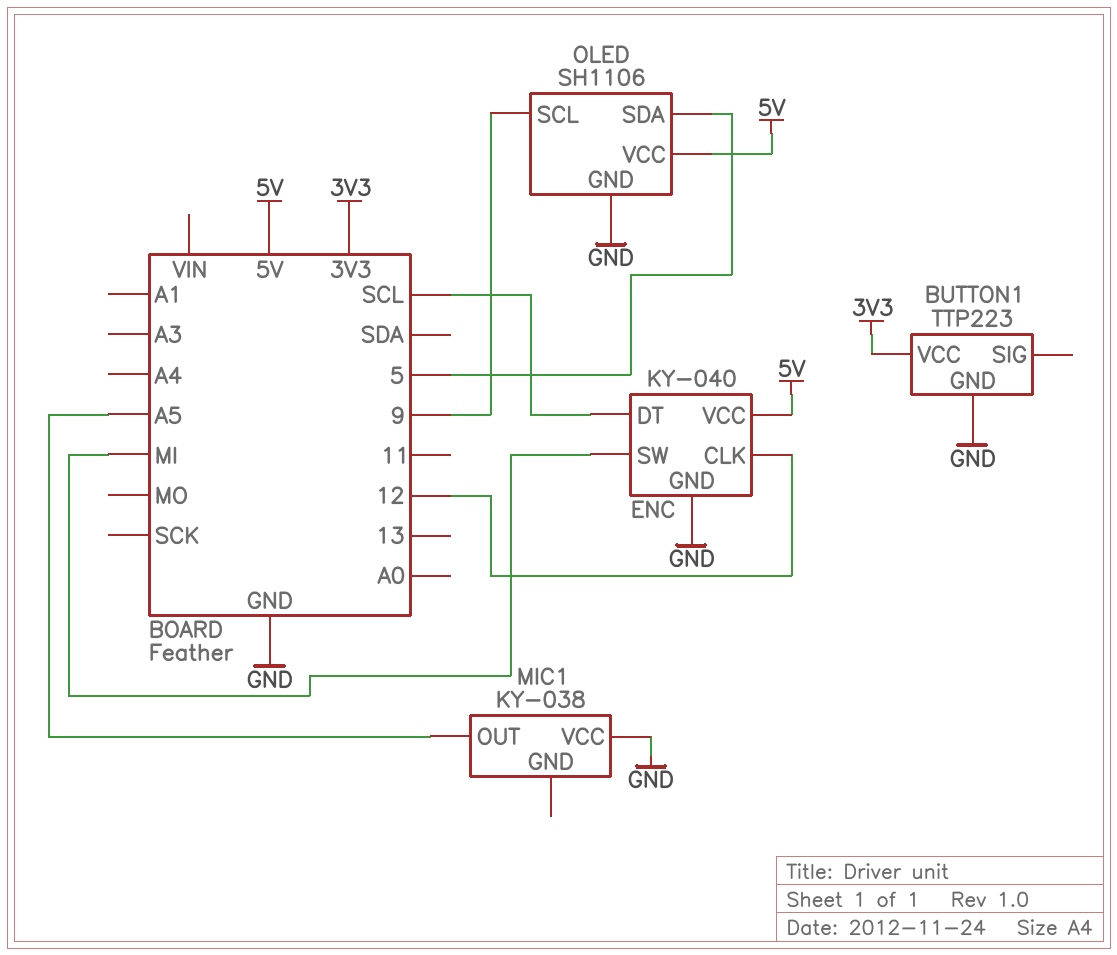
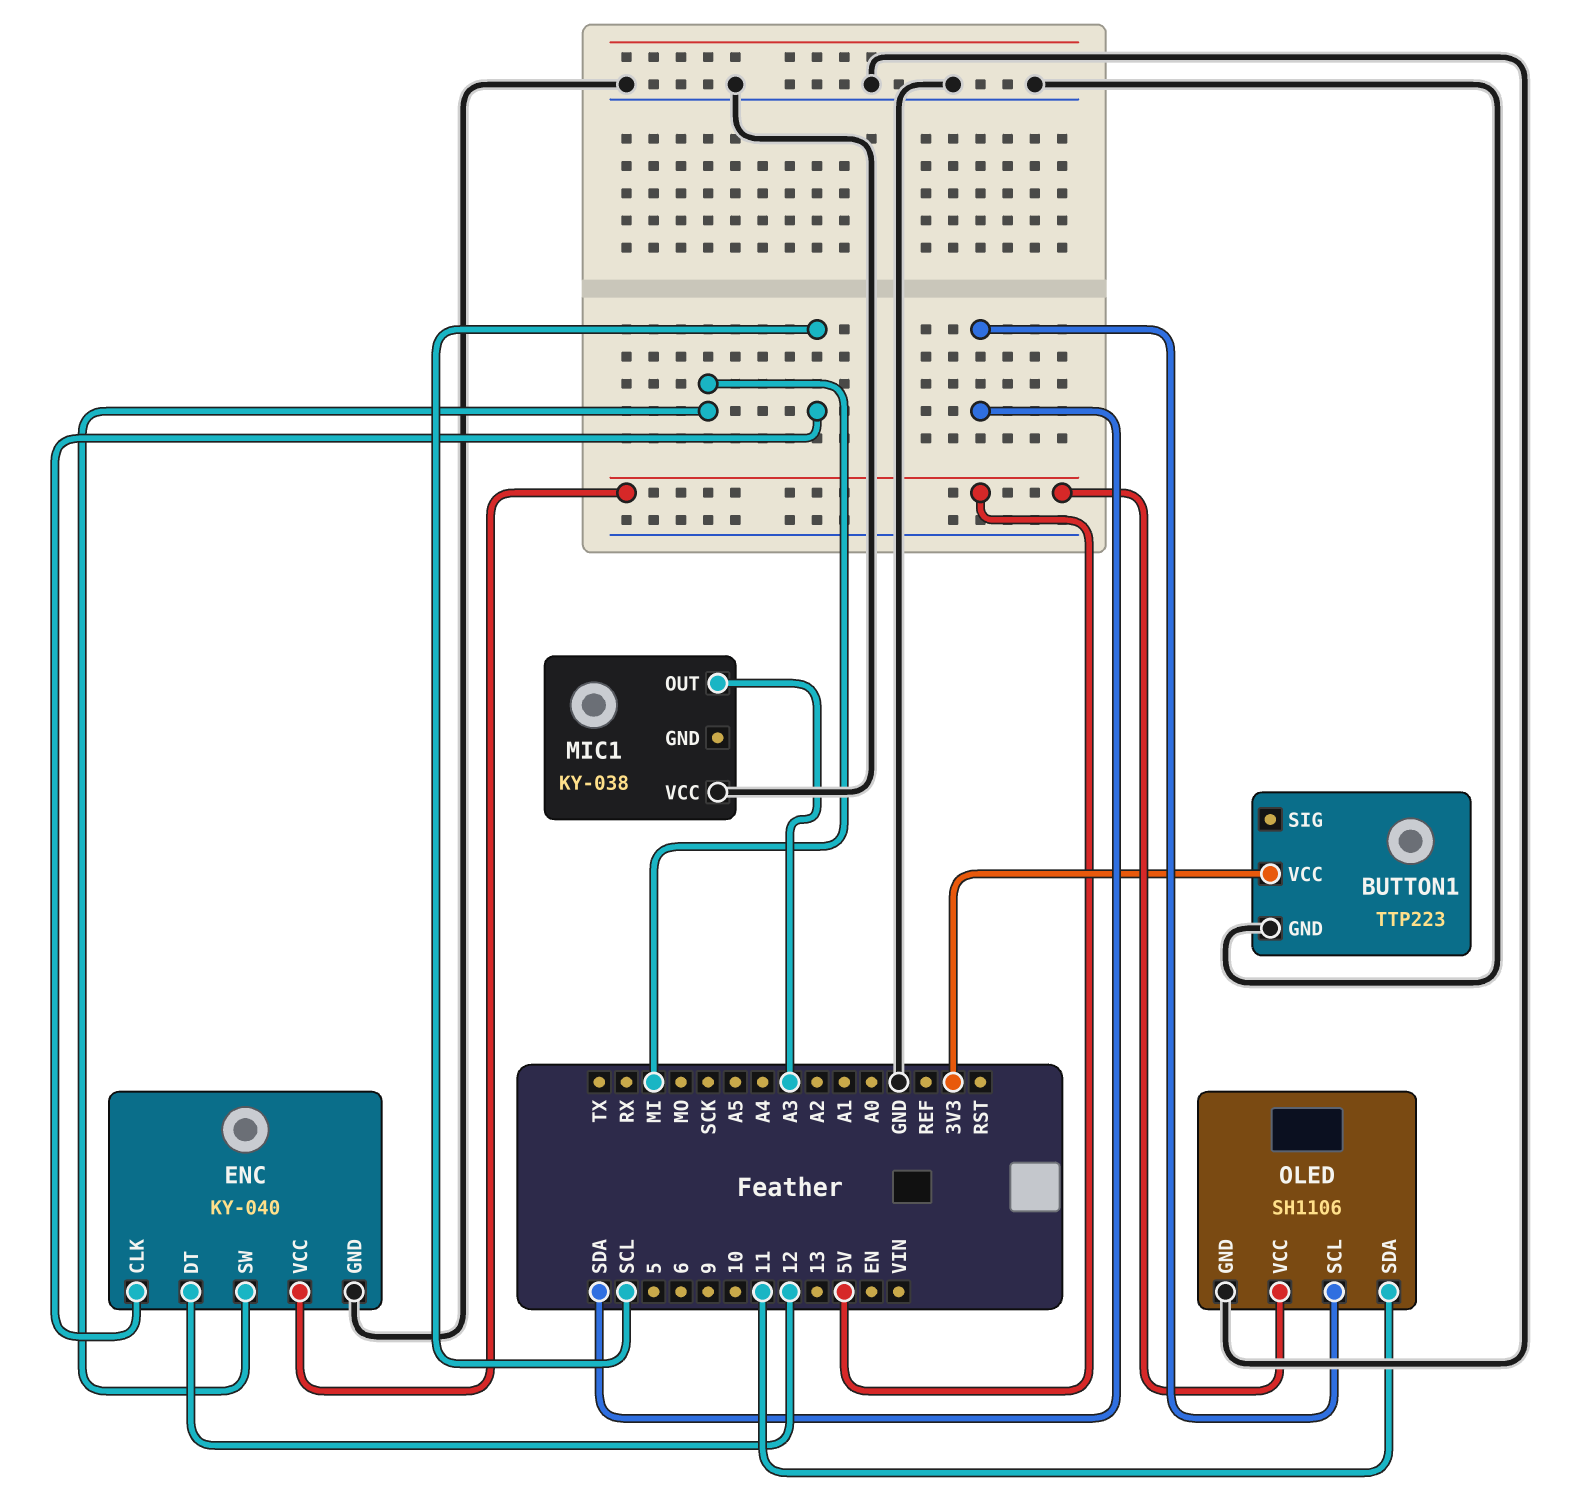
ENC pin CLK: 12 -> SCL
ENC pin DT: SCL -> 12
MIC1 pin OUT: A5 -> A3
OLED pin SCL: 9 -> SDA
OLED pin SDA: 5 -> 11

